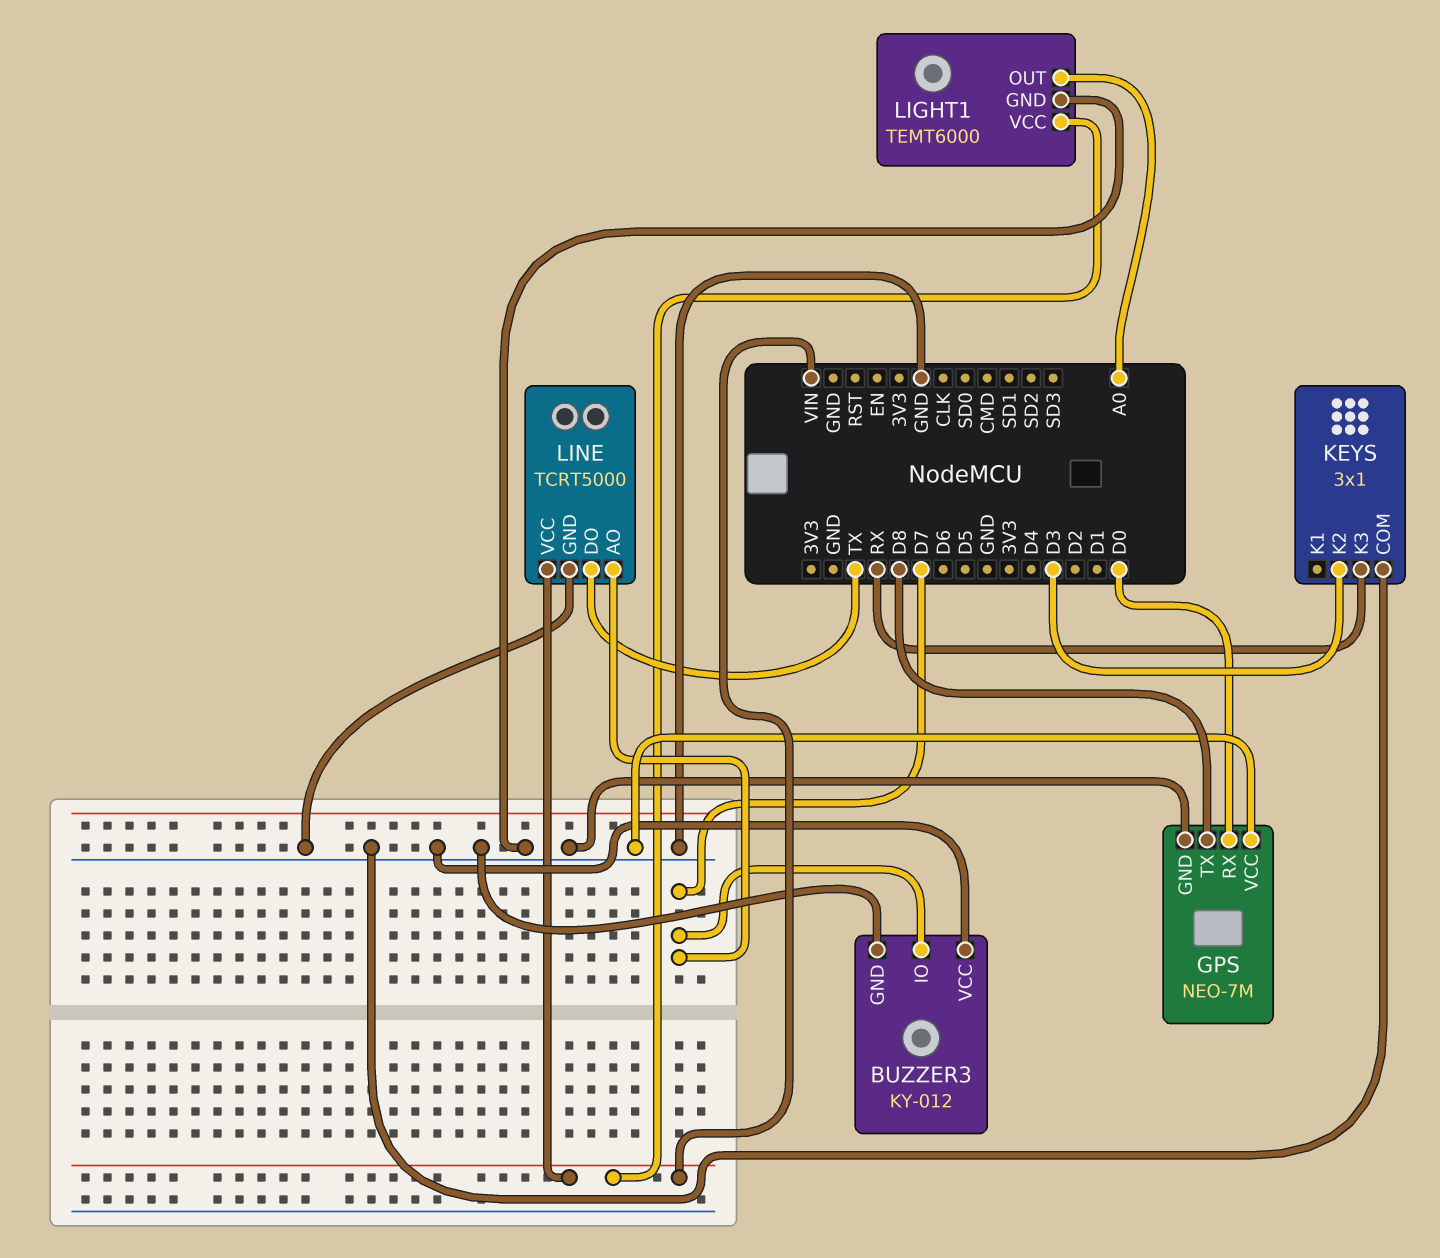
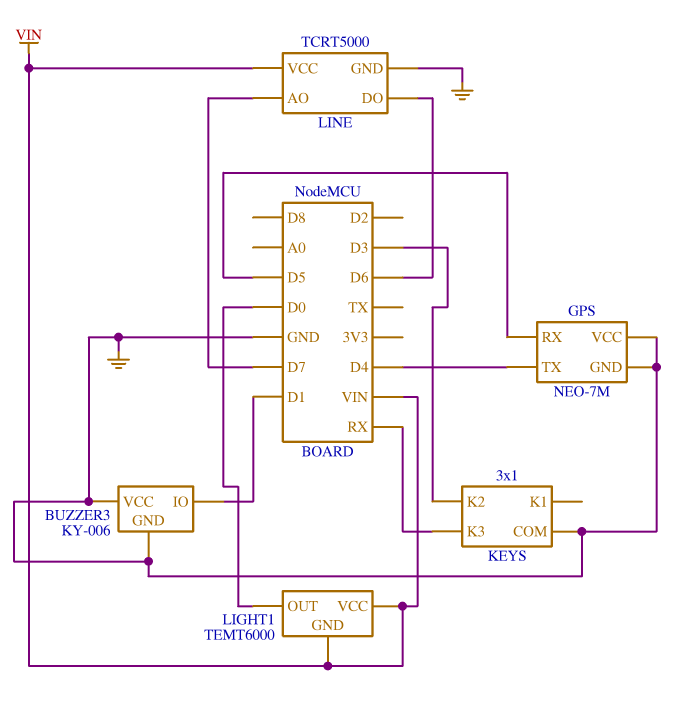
BUZZER3: KY-012 -> KY-006
BUZZER3 pin IO: D7 -> D1
GPS pin RX: D0 -> D5
GPS pin TX: D8 -> D4
LIGHT1 pin GND: GND -> VIN
LIGHT1 pin OUT: A0 -> D0
LINE pin DO: TX -> D6

